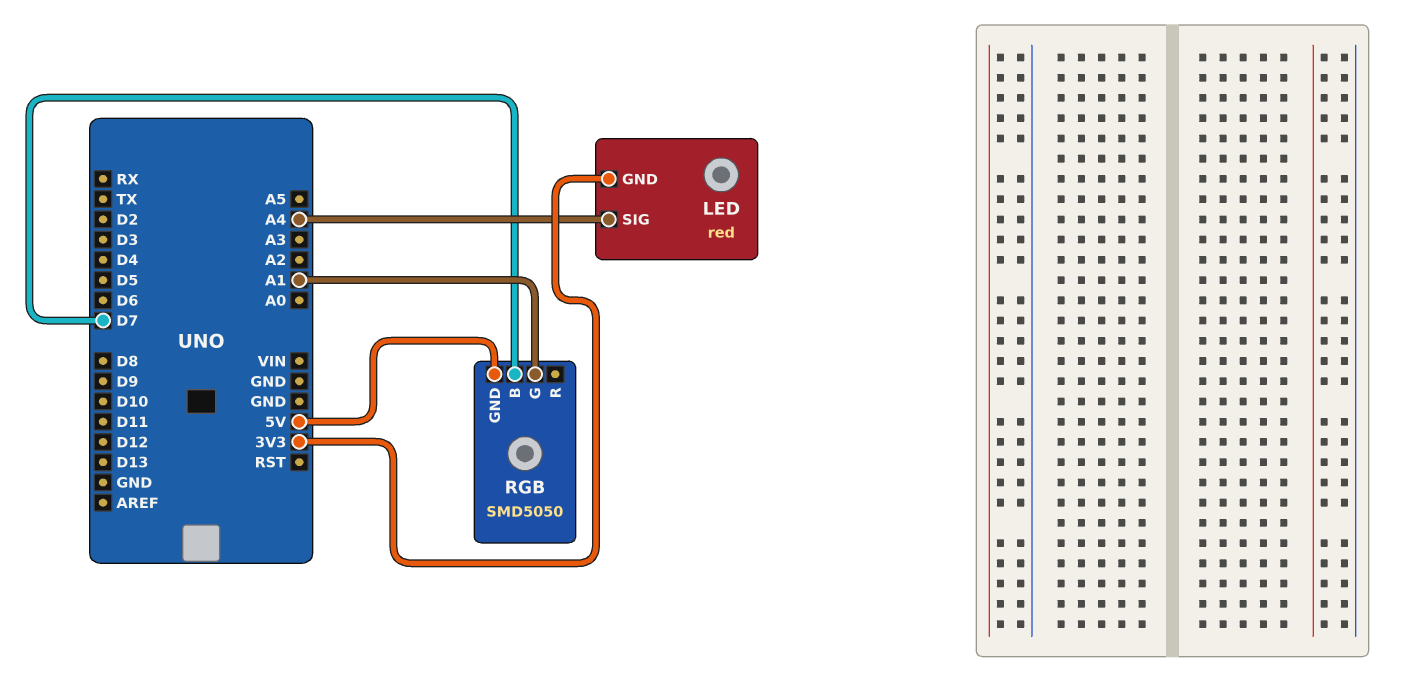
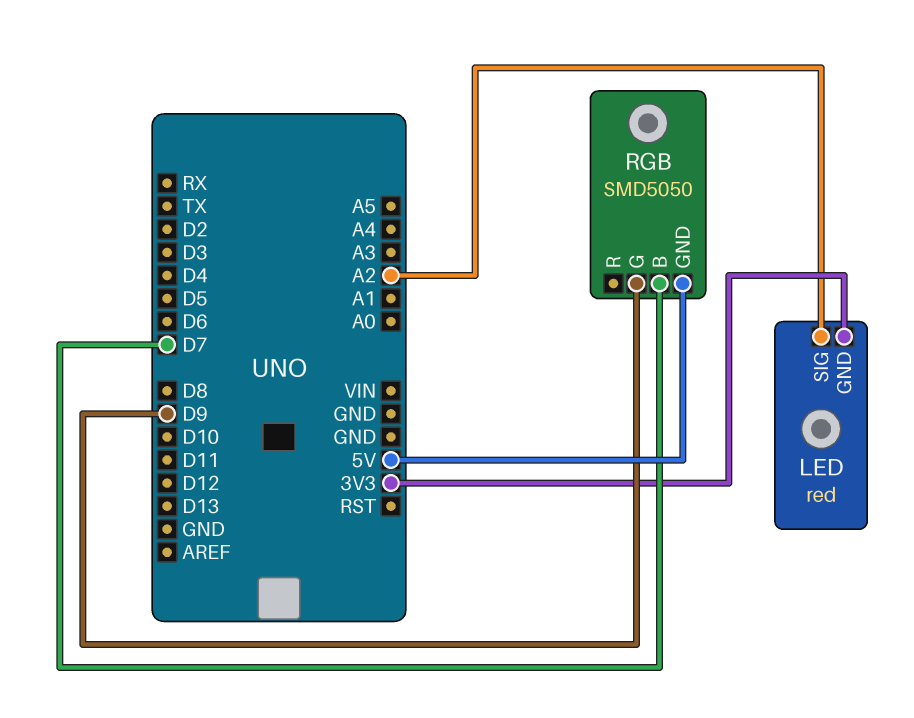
LED pin SIG: A4 -> A2
RGB pin G: A1 -> D9

